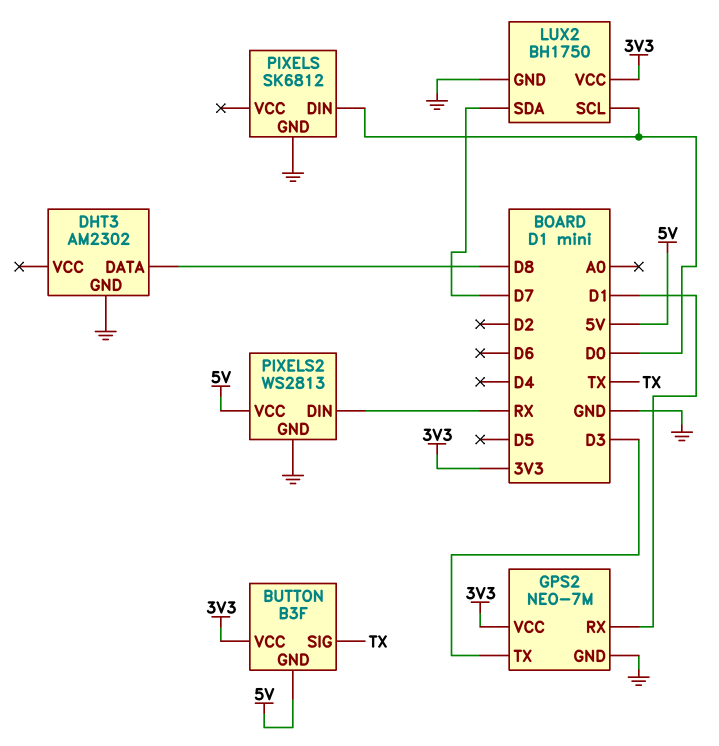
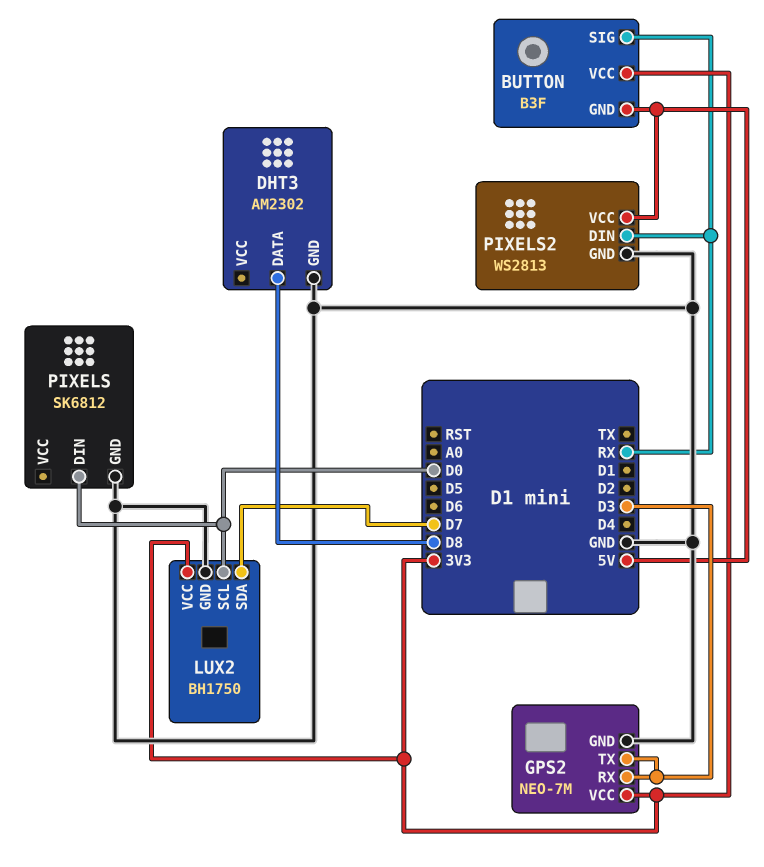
BUTTON pin SIG: TX -> RX
GPS2 pin RX: D1 -> D3

